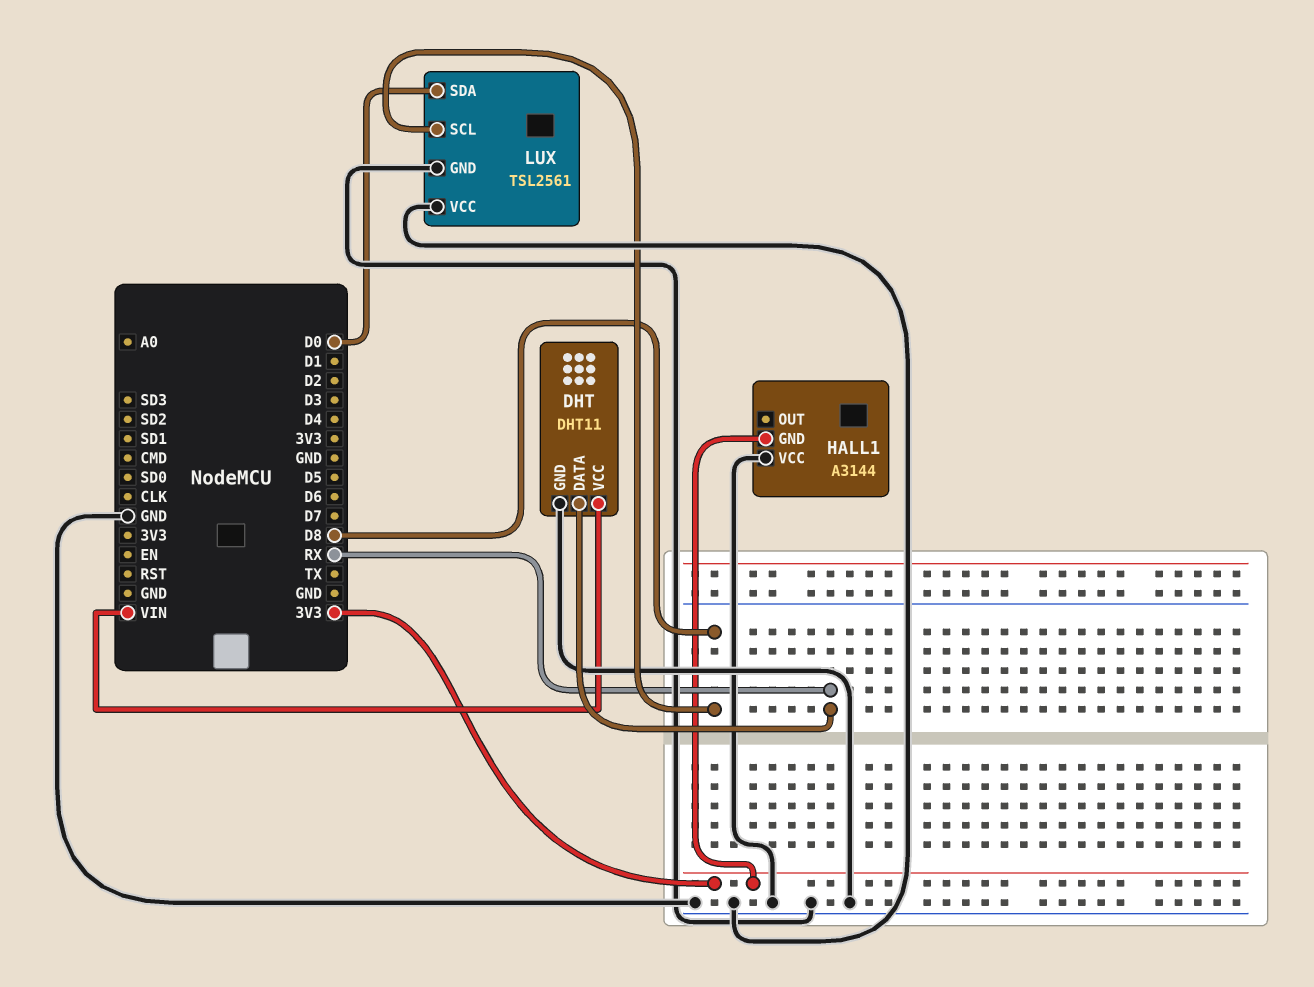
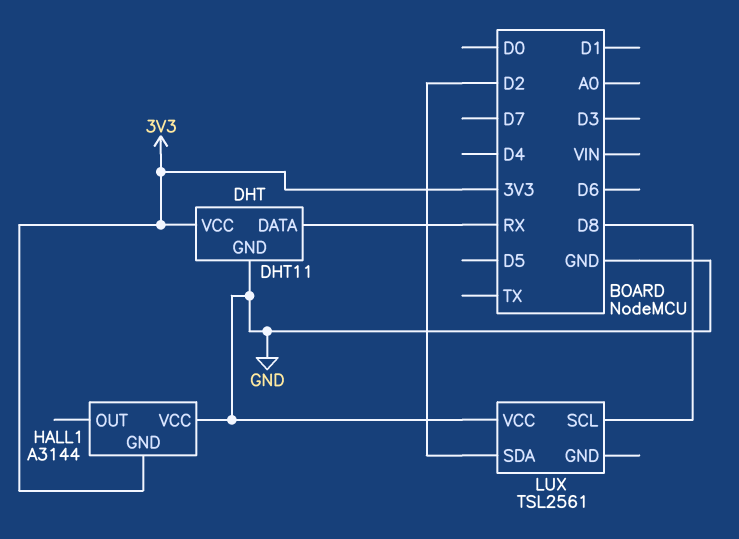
DHT pin VCC: VIN -> 3V3
LUX pin GND: GND -> none
LUX pin SDA: D0 -> D2

